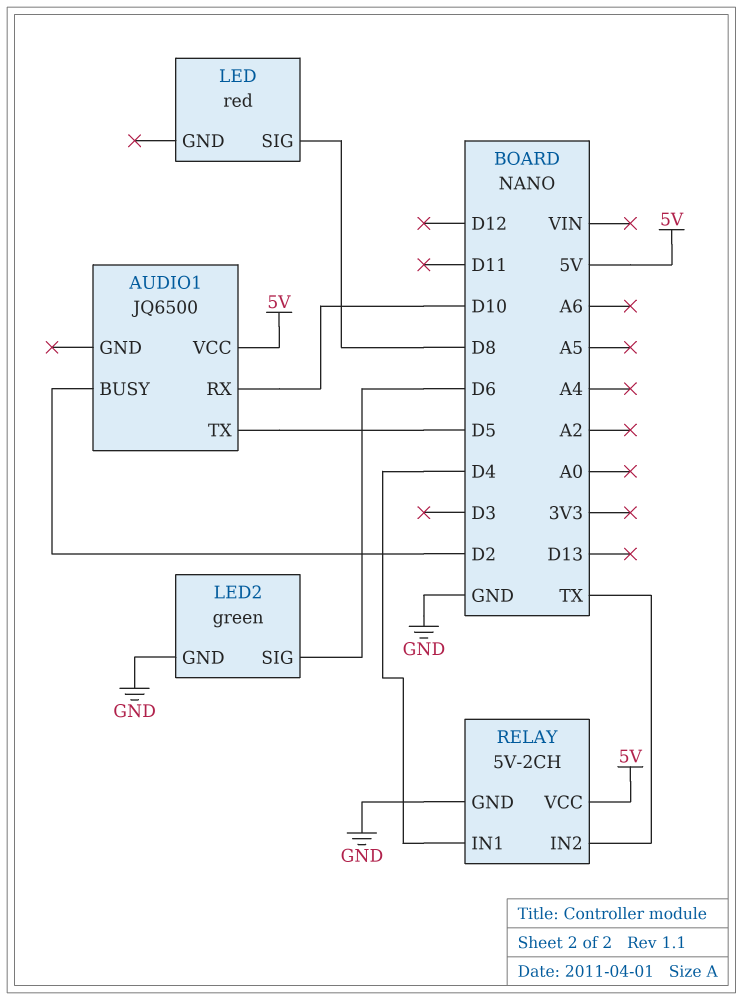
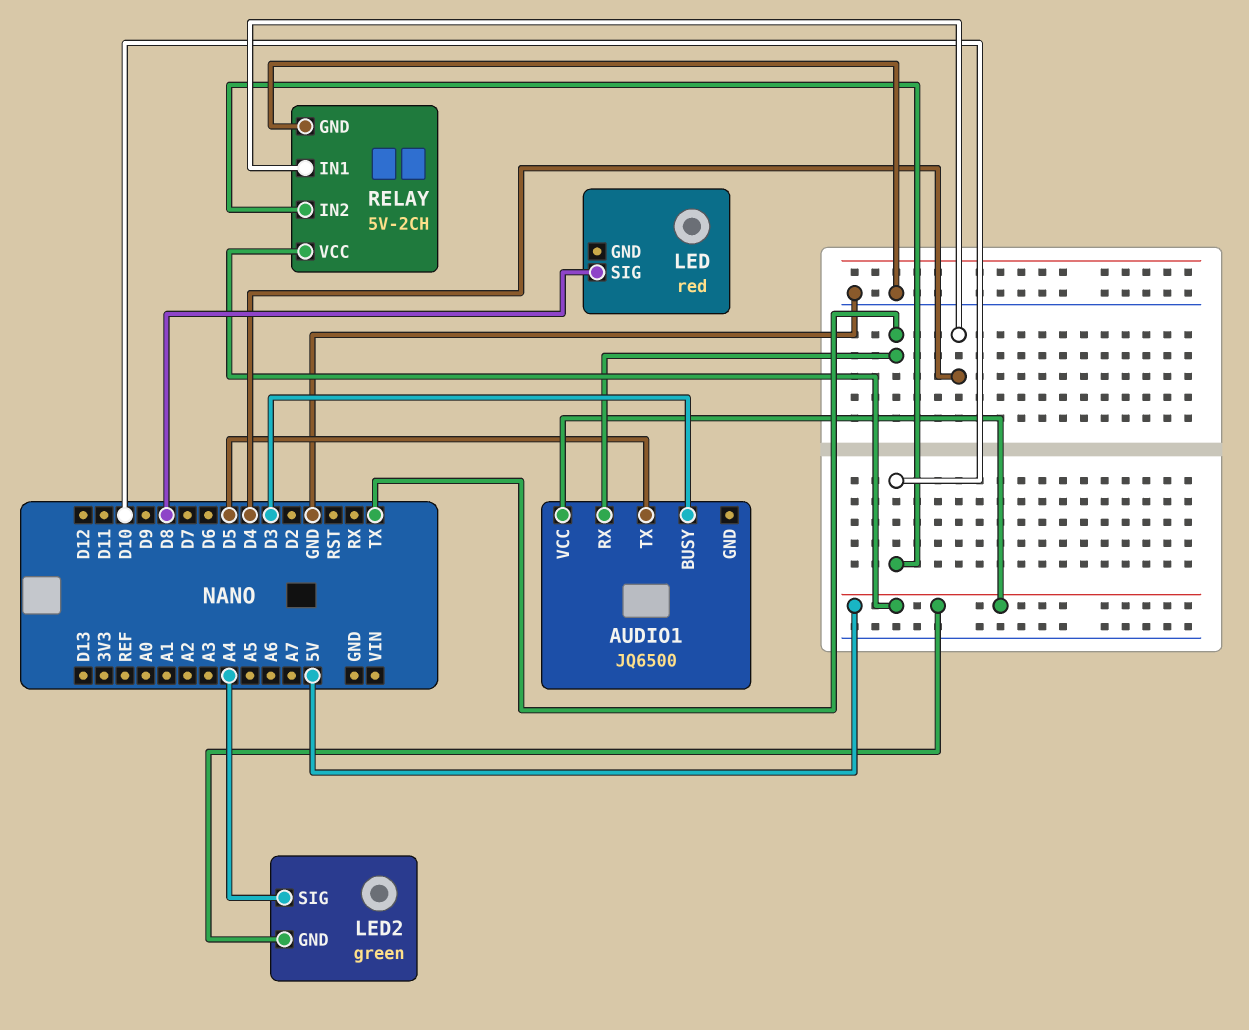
AUDIO1 pin BUSY: D2 -> D3
AUDIO1 pin RX: D10 -> TX
LED2 pin GND: GND -> 5V
LED2 pin SIG: D6 -> A4
RELAY pin IN2: TX -> D10

